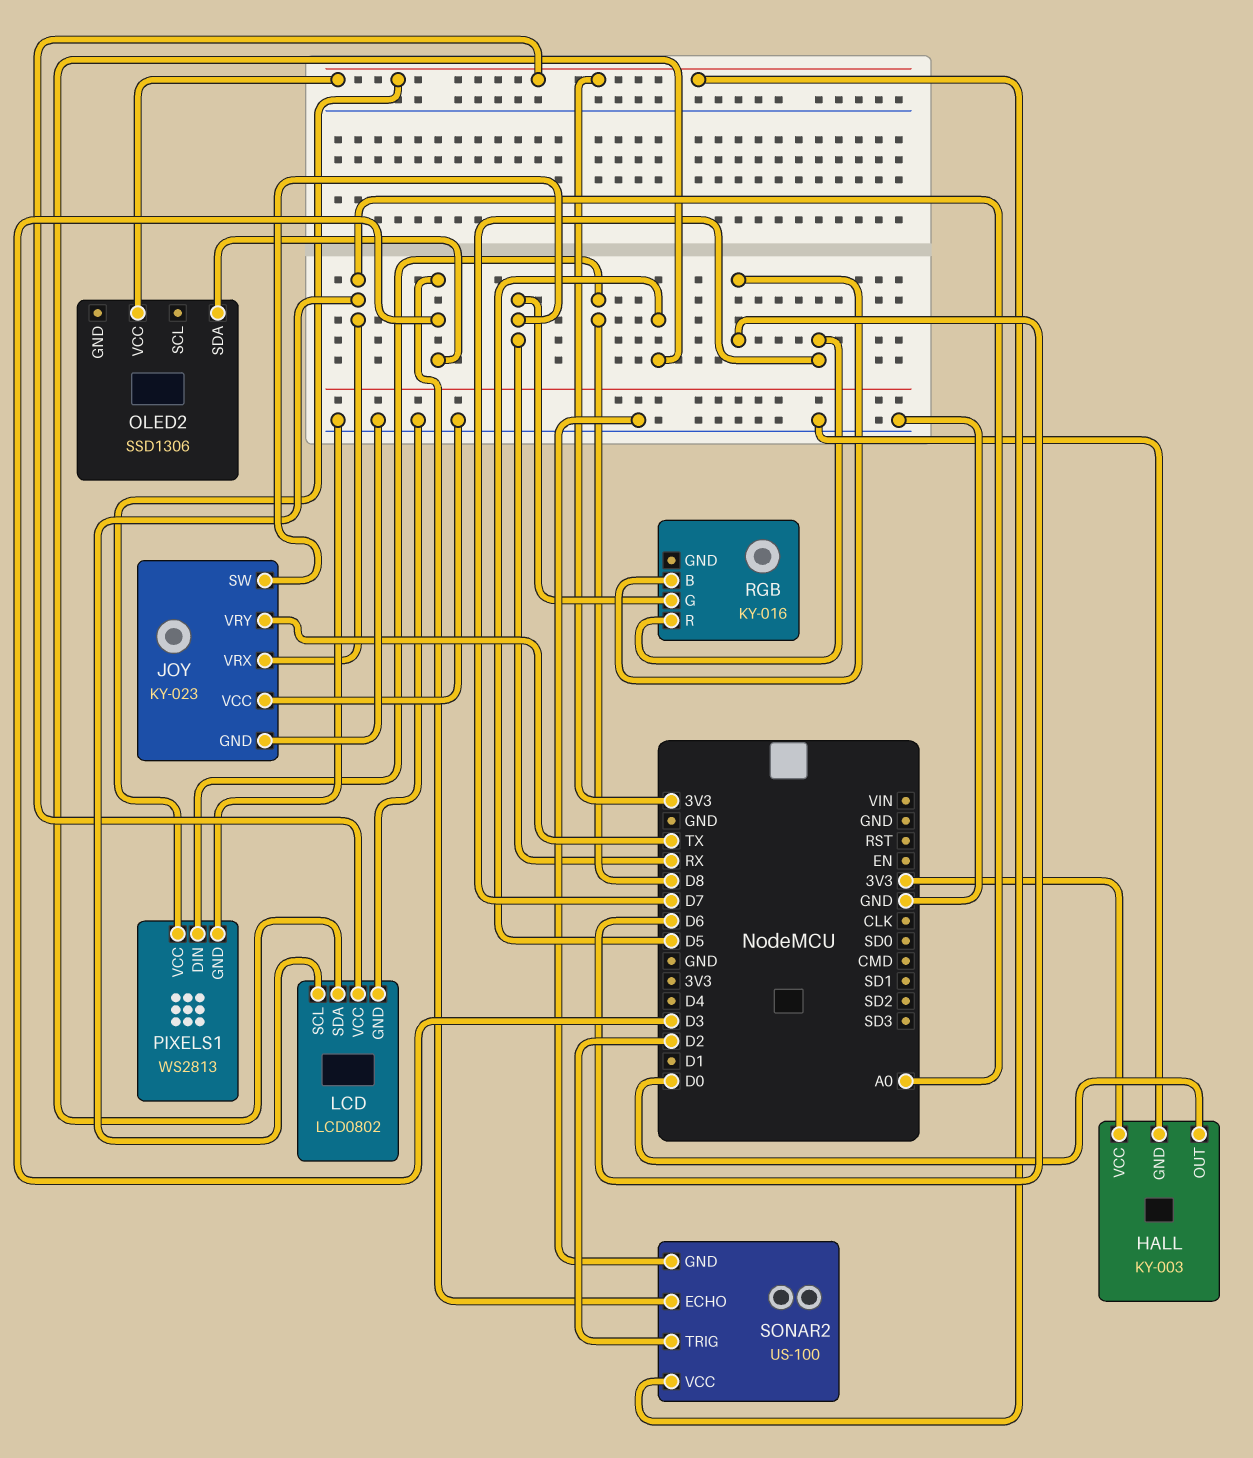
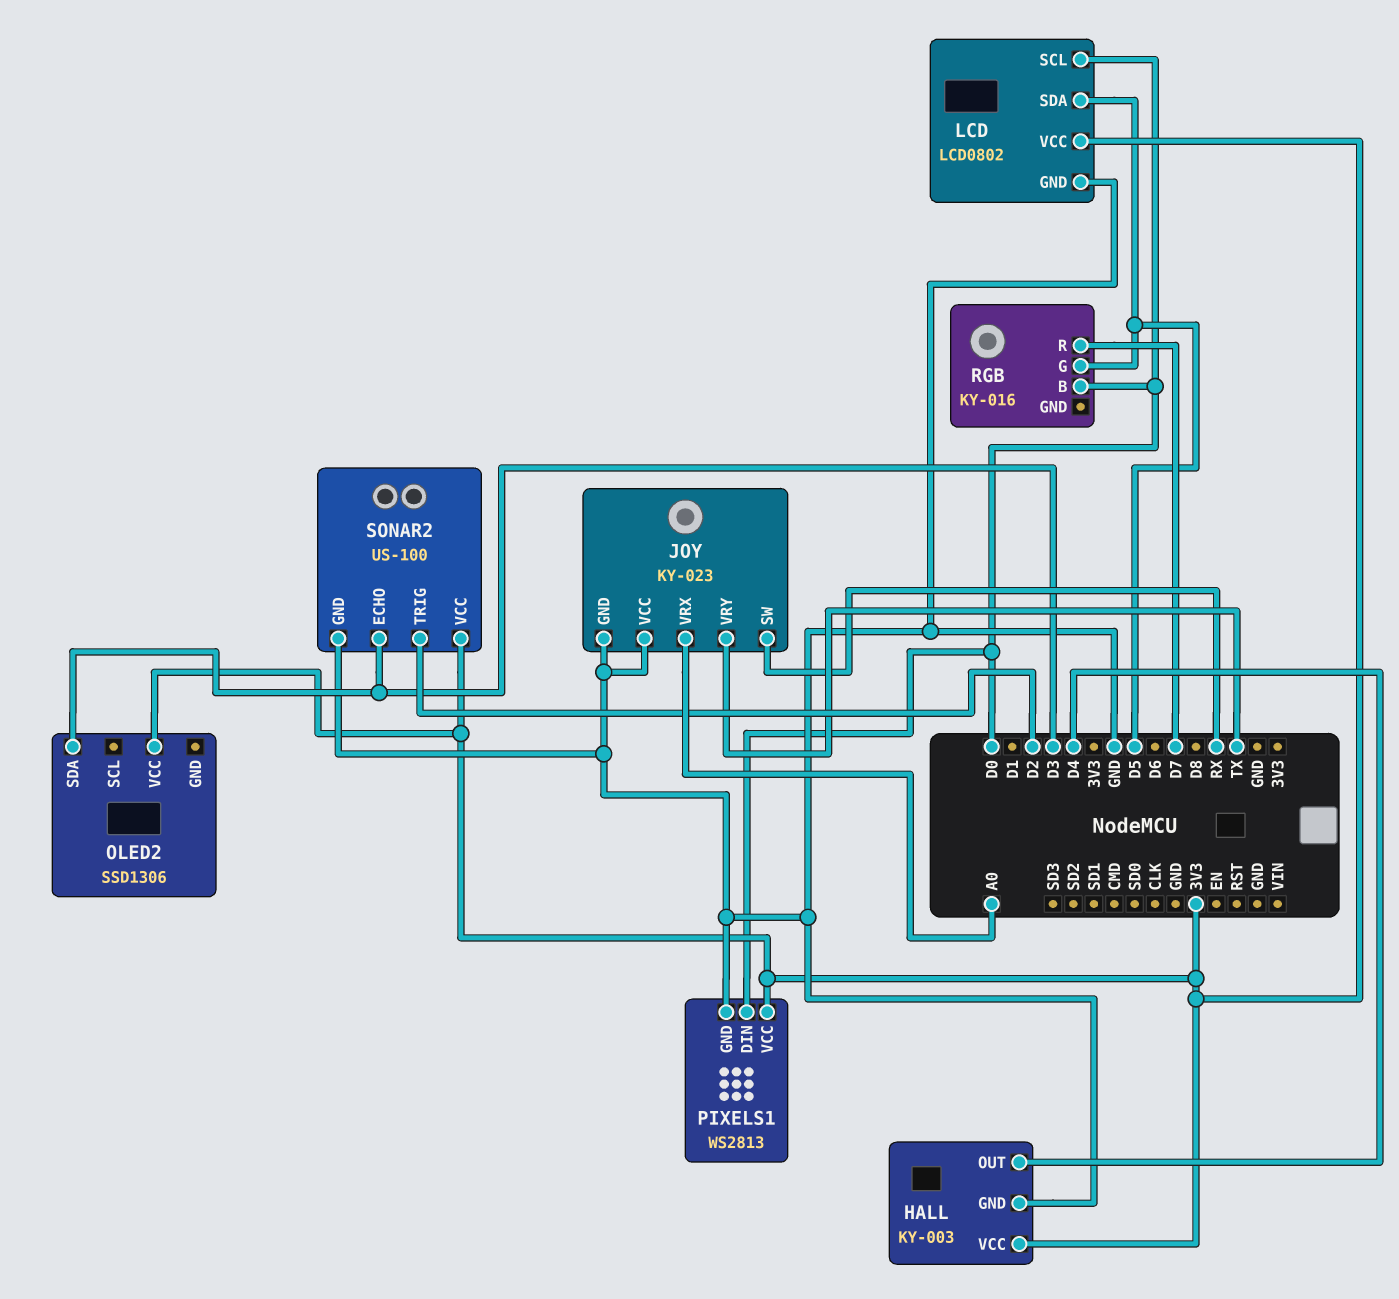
HALL pin OUT: D0 -> D4
LCD pin SCL: A0 -> D0
PIXELS1 pin DIN: D8 -> D0
RGB pin B: D6 -> D0
RGB pin G: RX -> D5

